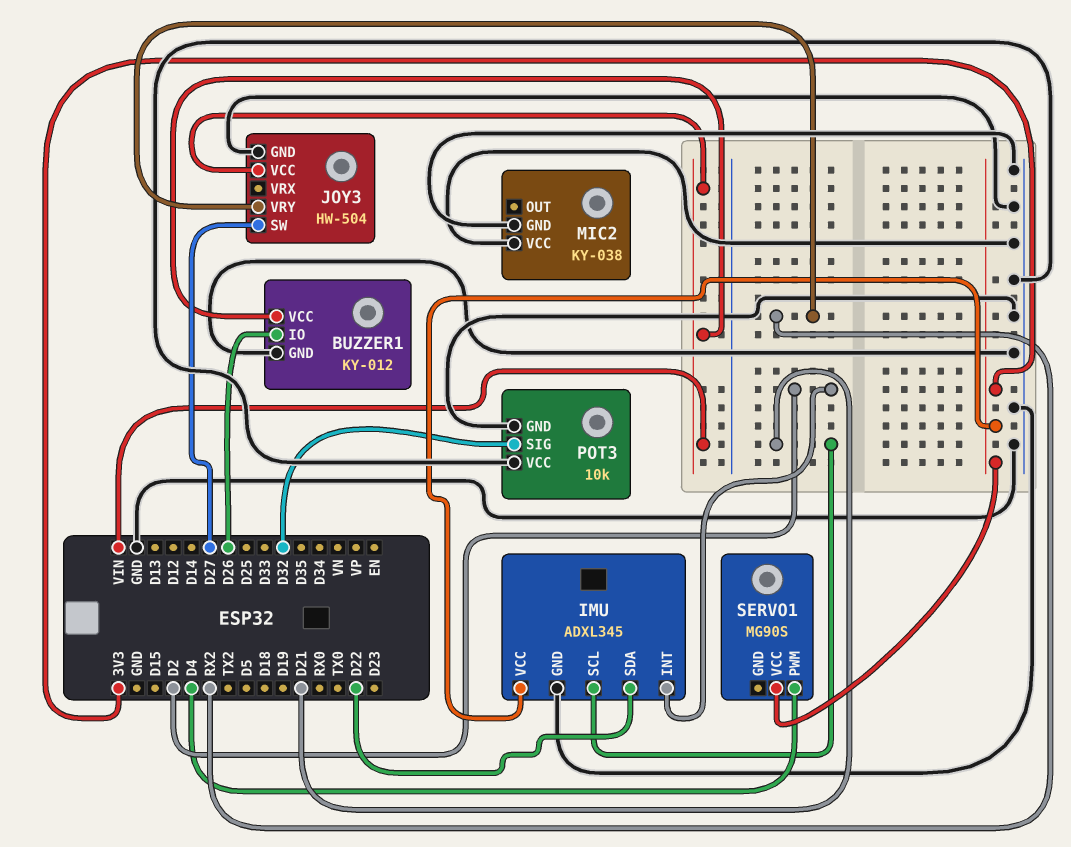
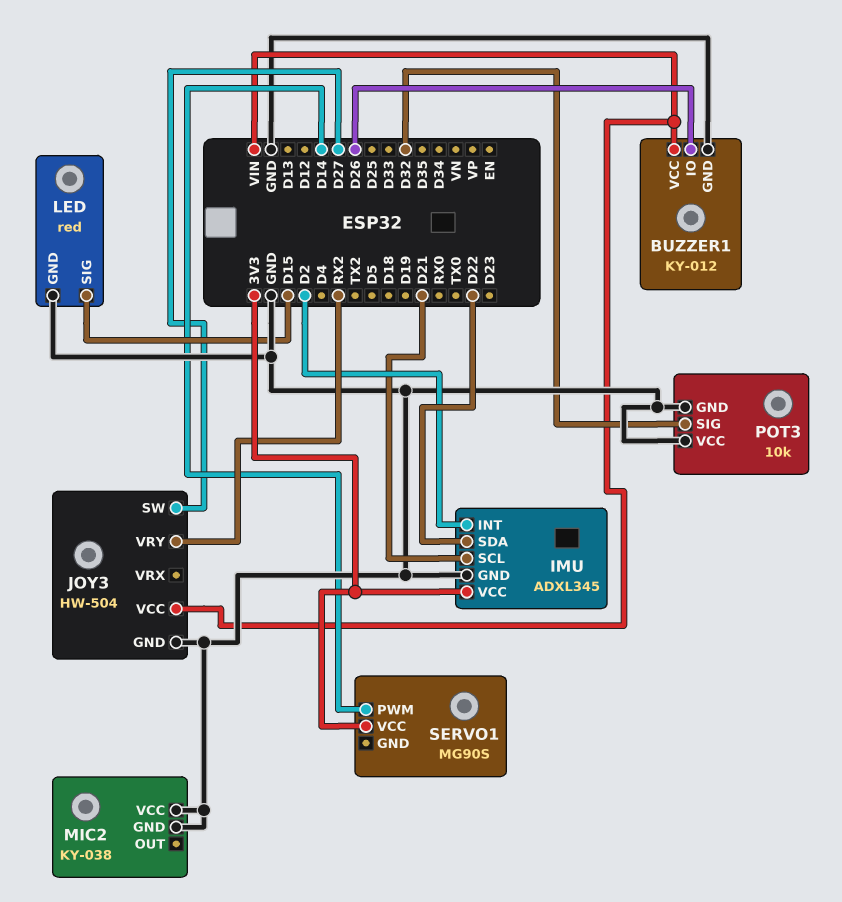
LED: none -> red
LED pin GND: none -> GND
LED pin SIG: none -> D15
SERVO1 pin PWM: D4 -> D14

